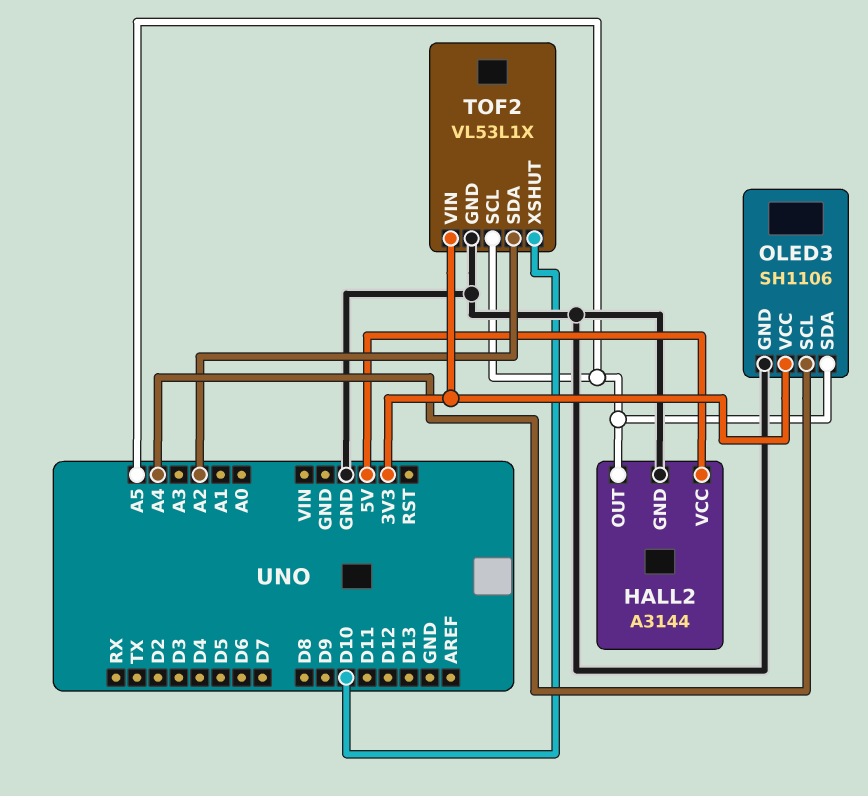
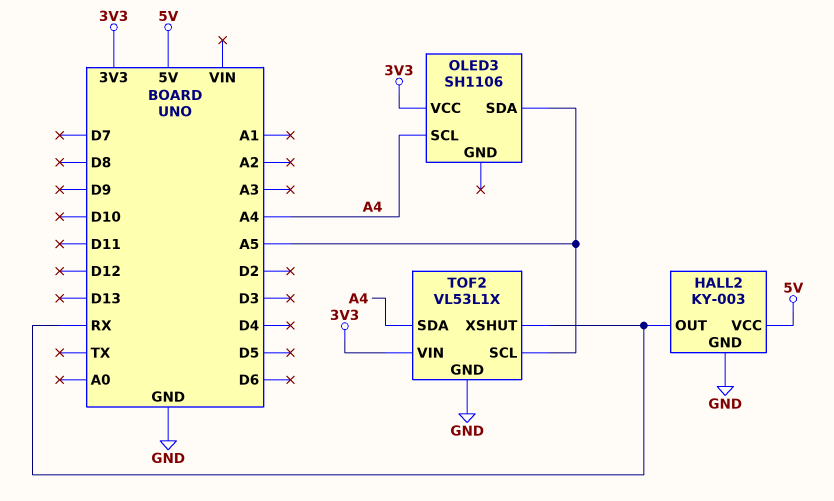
HALL2: A3144 -> KY-003
HALL2 pin OUT: A5 -> RX
OLED3 pin GND: GND -> none
TOF2 pin SDA: A2 -> A4
TOF2 pin XSHUT: D10 -> RX

